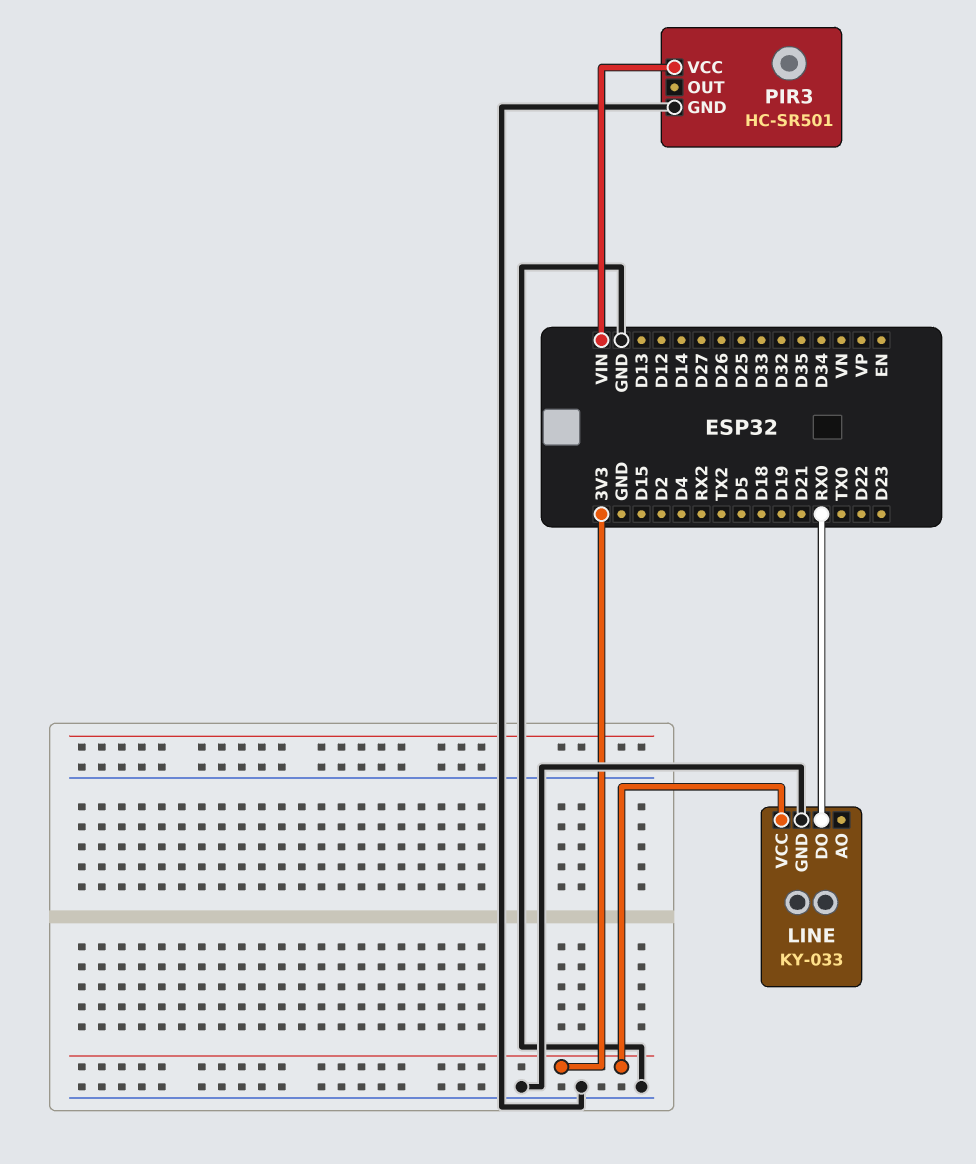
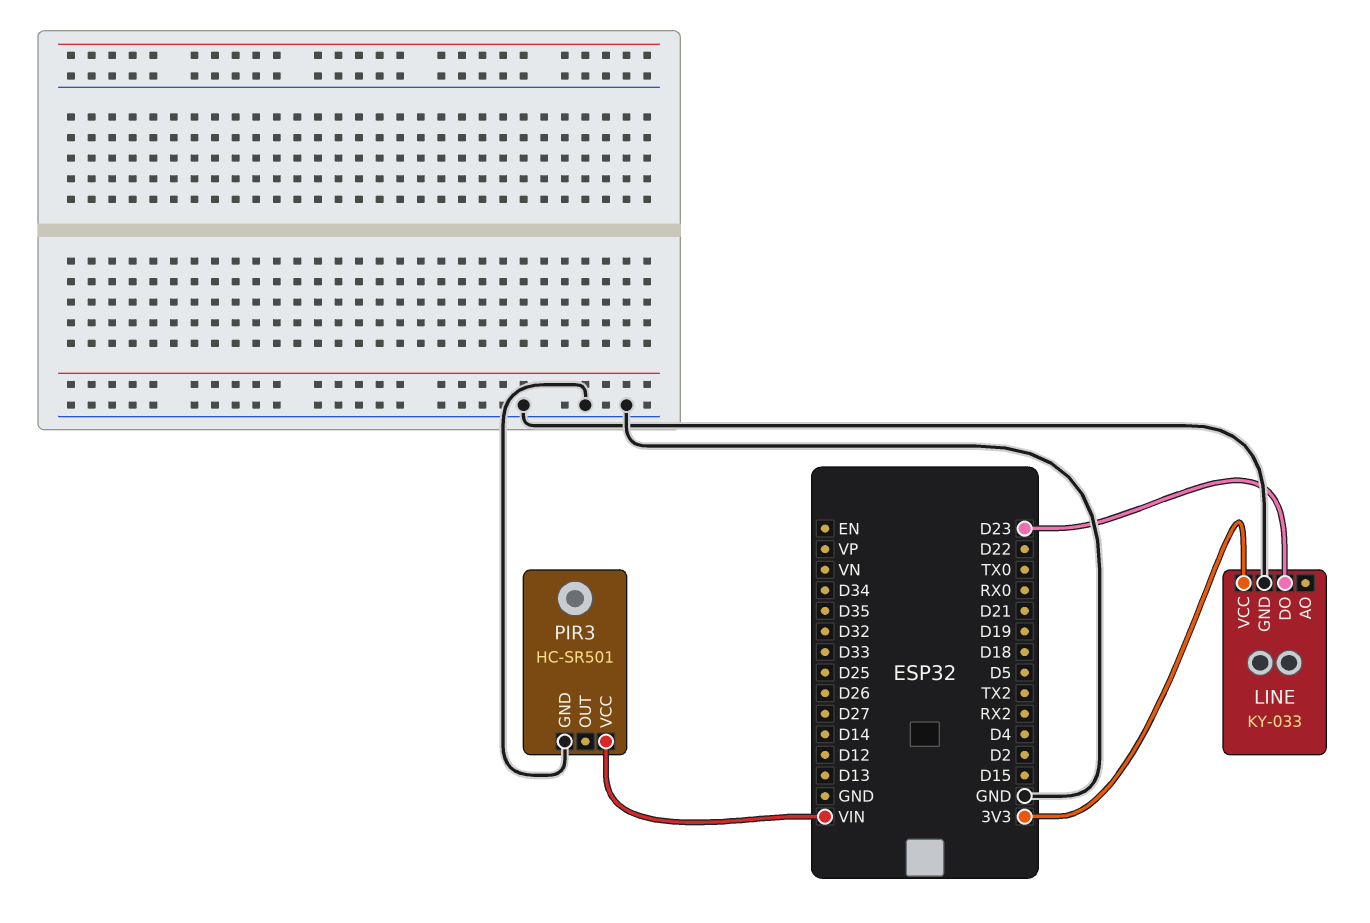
LINE pin DO: RX0 -> D23

